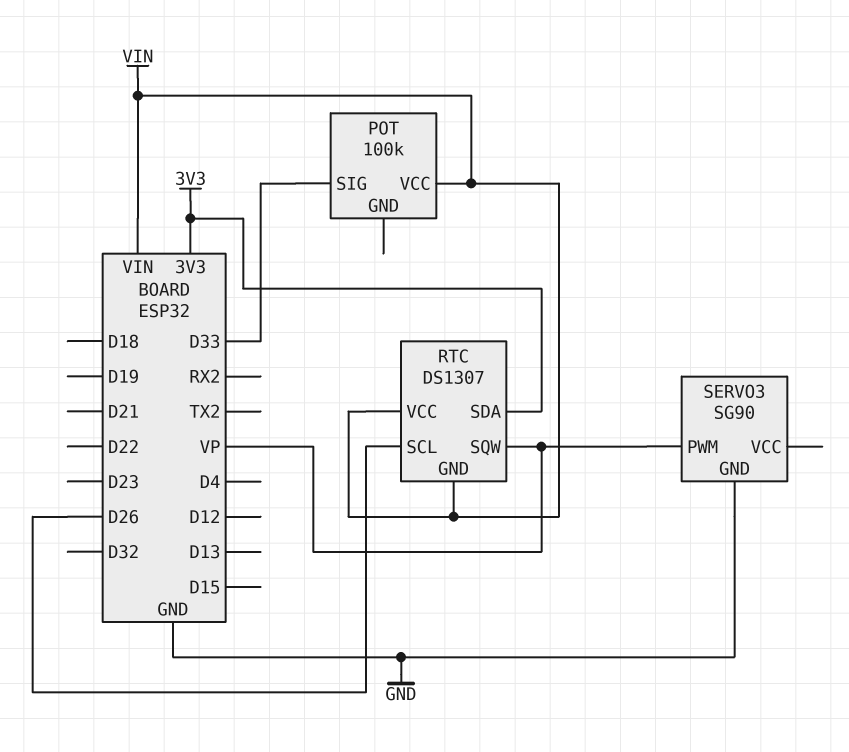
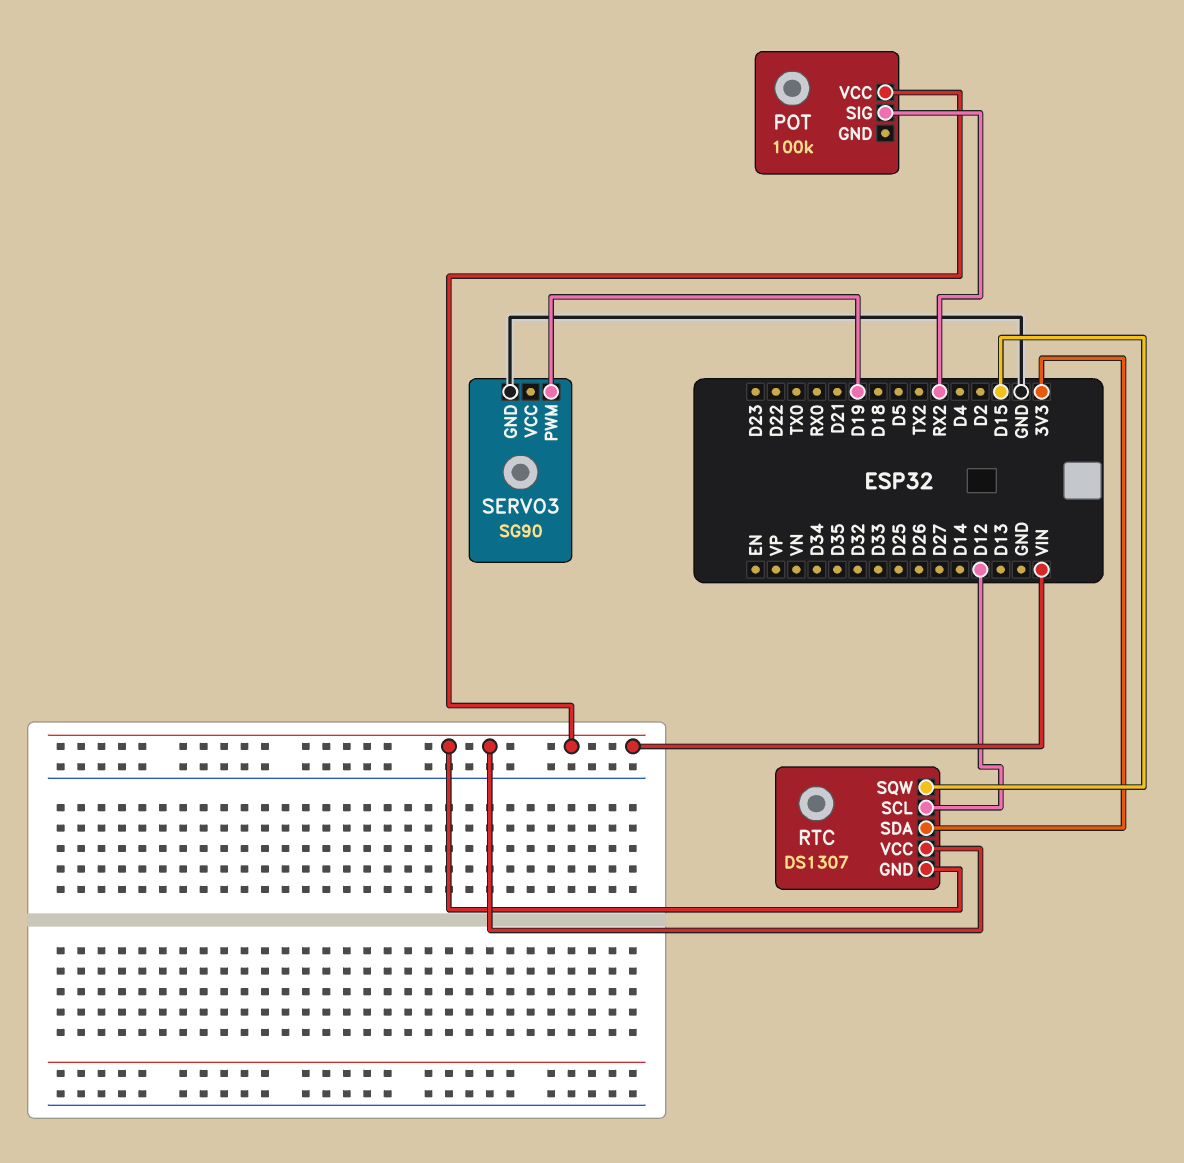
POT pin SIG: D33 -> RX2
RTC pin SCL: D26 -> D12
RTC pin SQW: VP -> D15
SERVO3 pin PWM: VP -> D19

